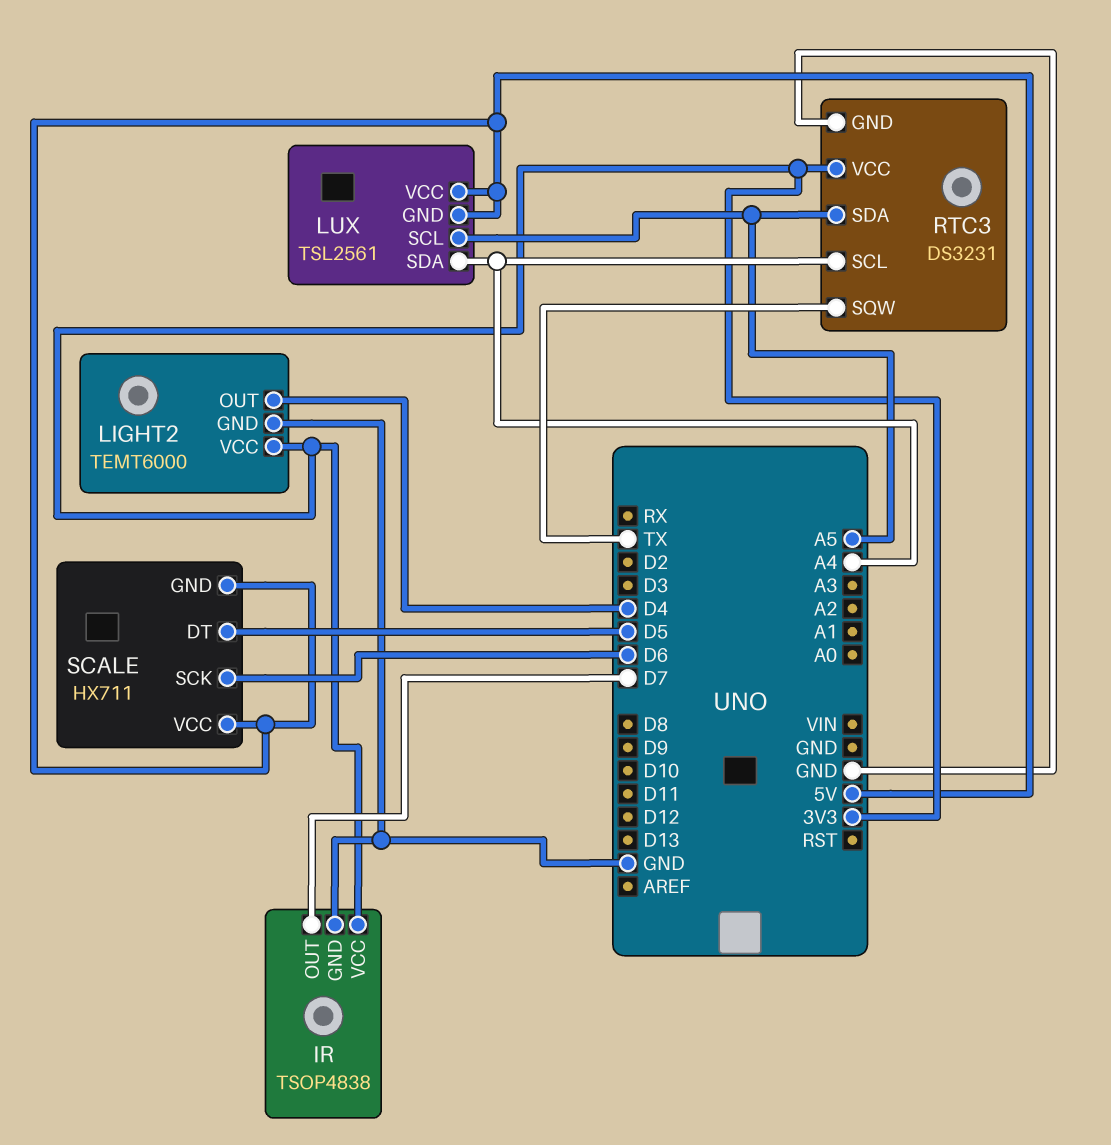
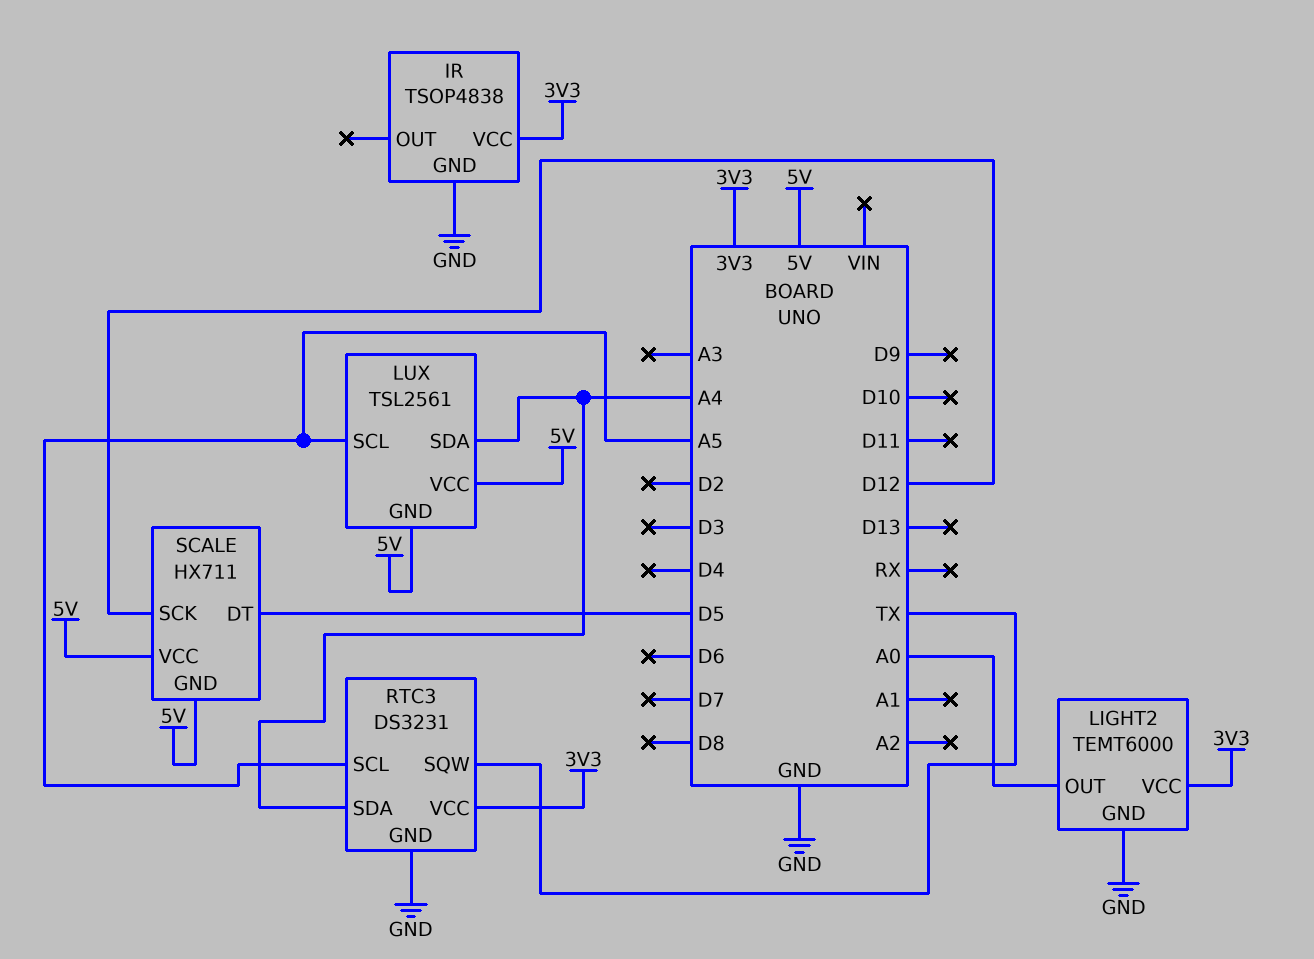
IR pin OUT: D7 -> none
LIGHT2 pin OUT: D4 -> A0
RTC3 pin SCL: A4 -> A5
RTC3 pin SDA: A5 -> A4
SCALE pin SCK: D6 -> D12

